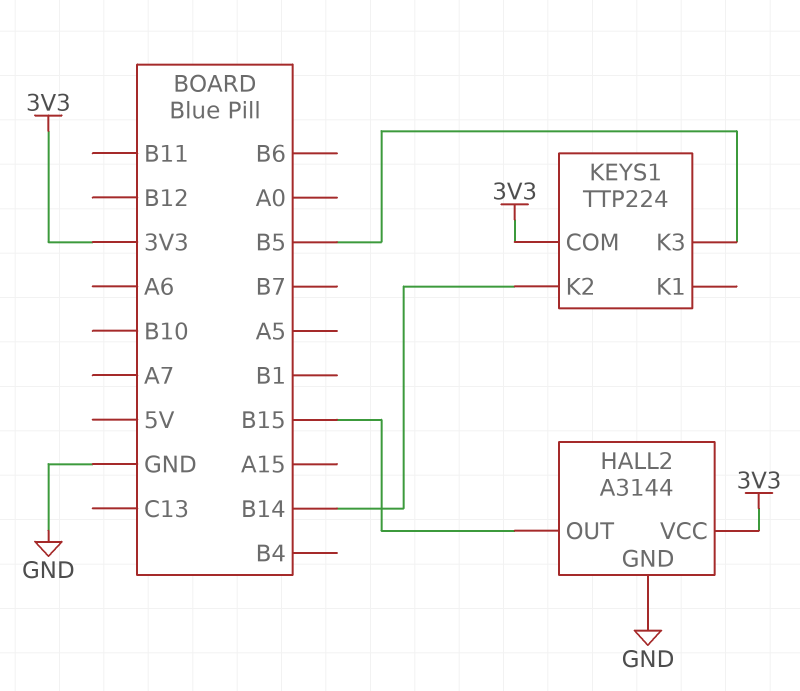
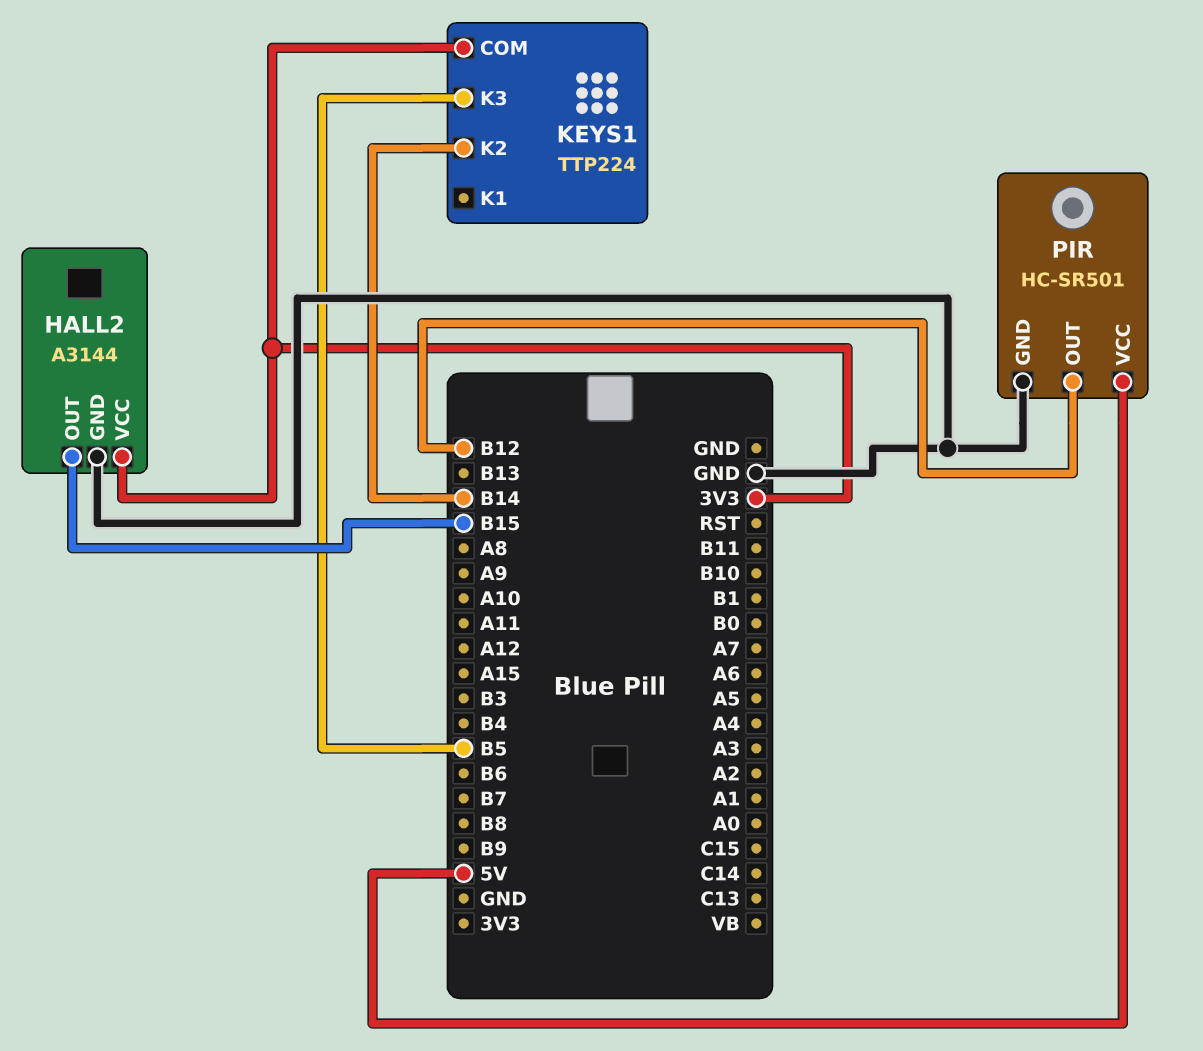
PIR: none -> HC-SR501
PIR pin GND: none -> GND
PIR pin OUT: none -> B12
PIR pin VCC: none -> 5V

